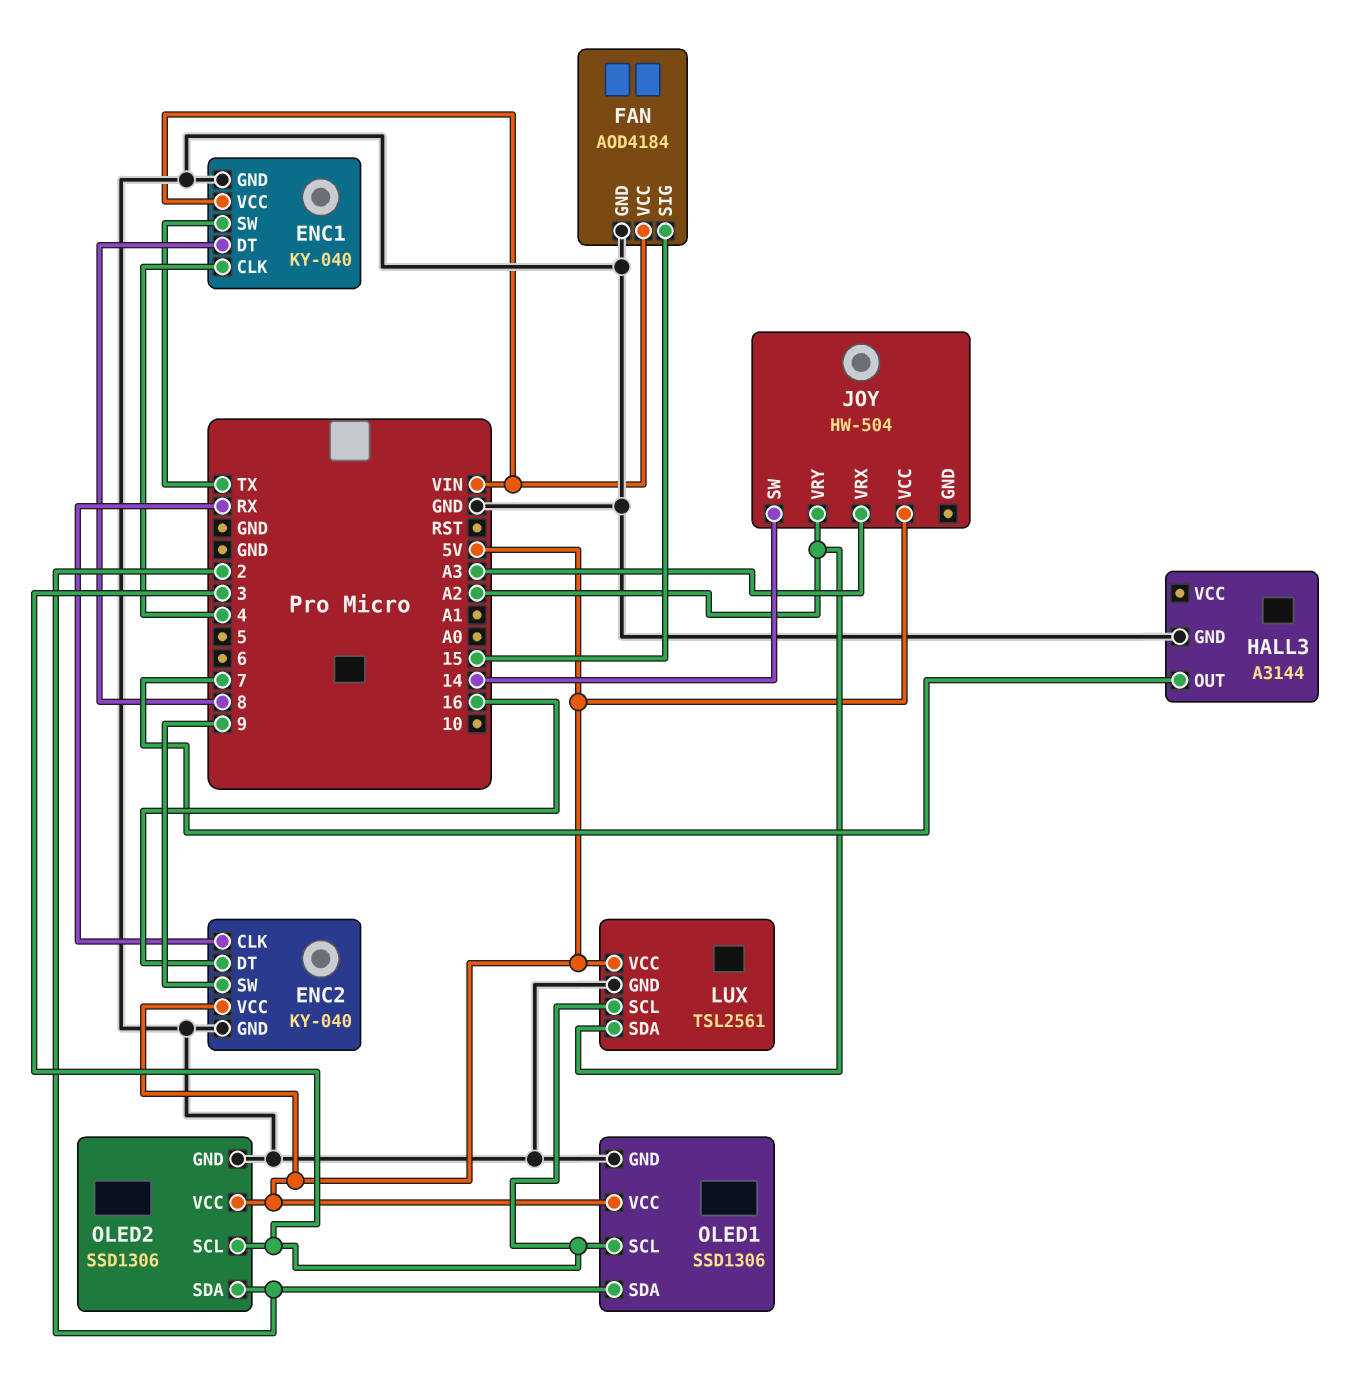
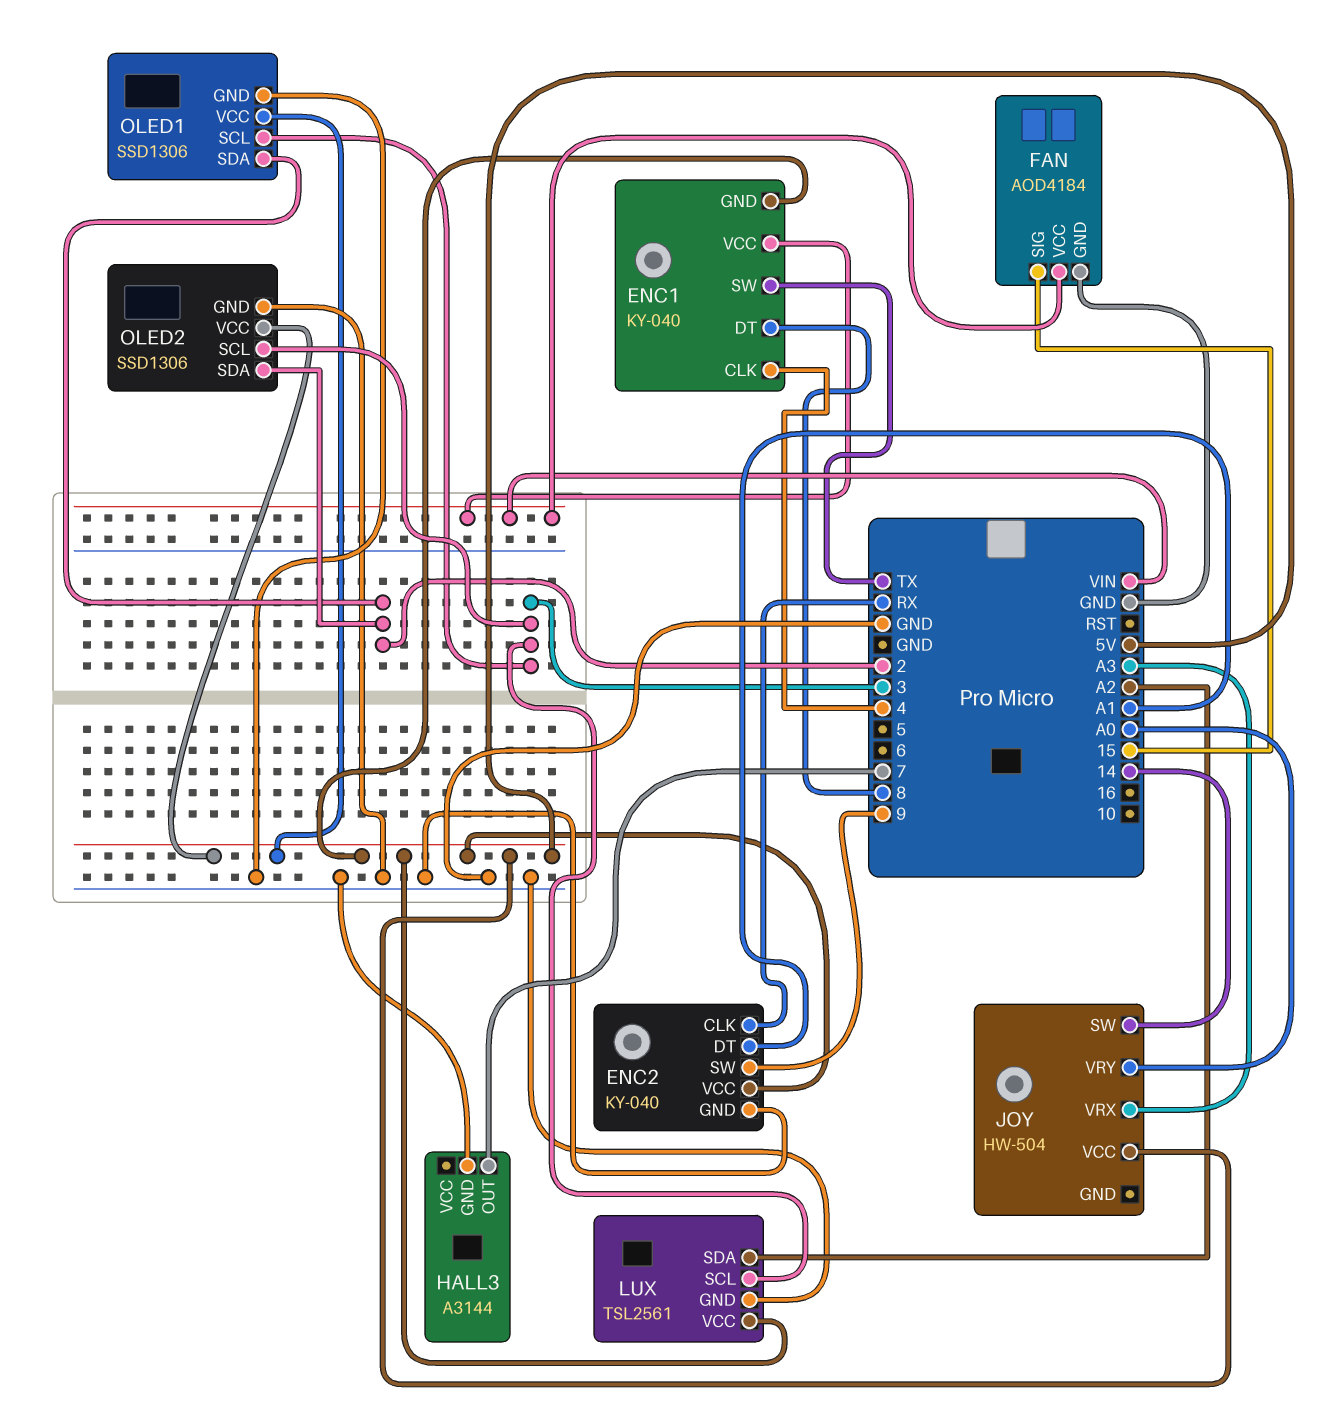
ENC1 pin GND: GND -> 5V
ENC2 pin DT: 16 -> A1
JOY pin VRY: A2 -> A0

